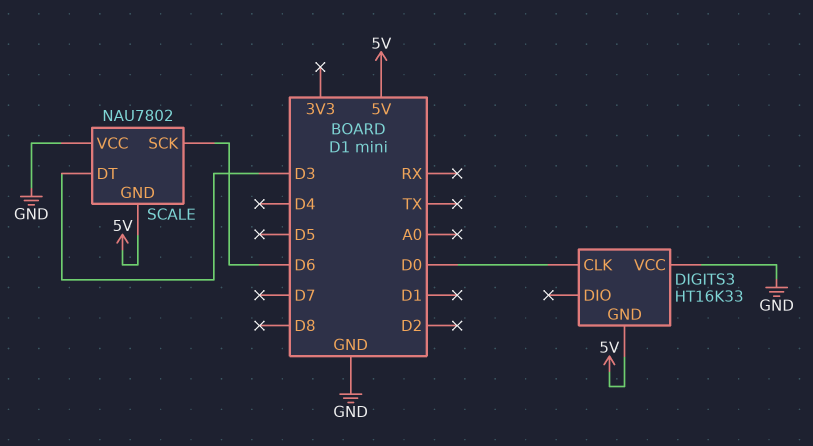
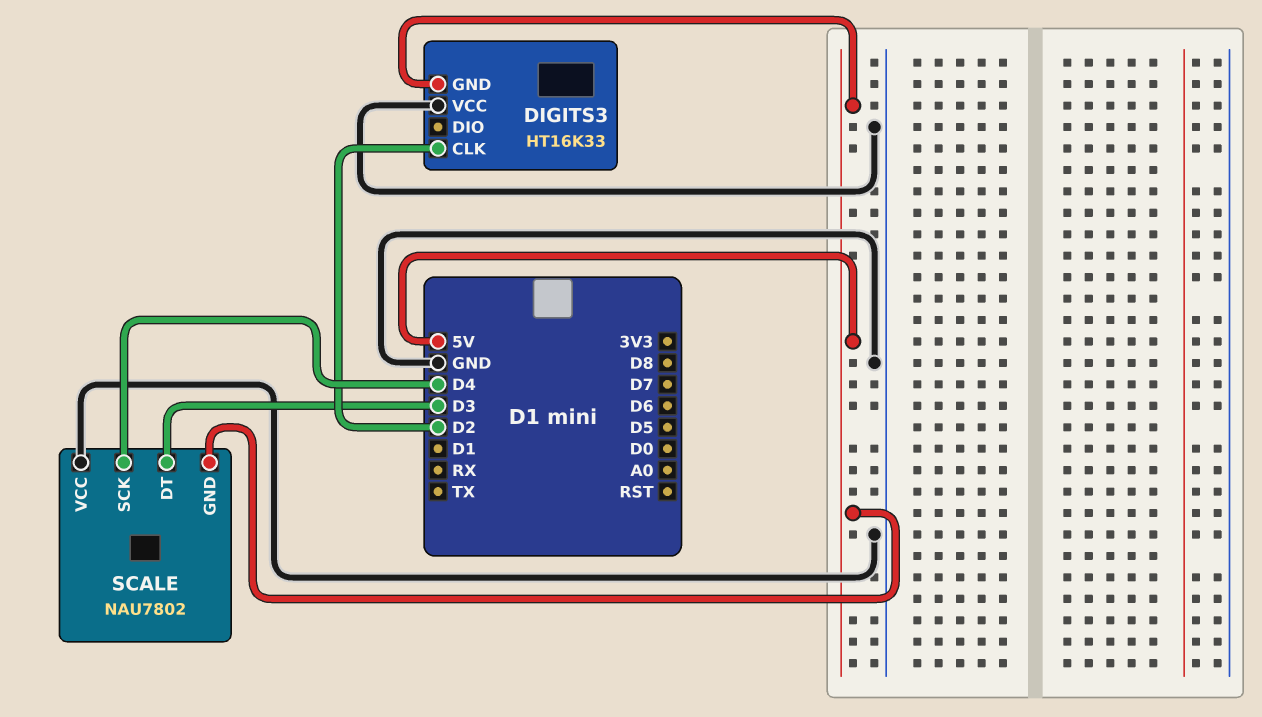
DIGITS3 pin CLK: D0 -> D2
SCALE pin SCK: D6 -> D4

